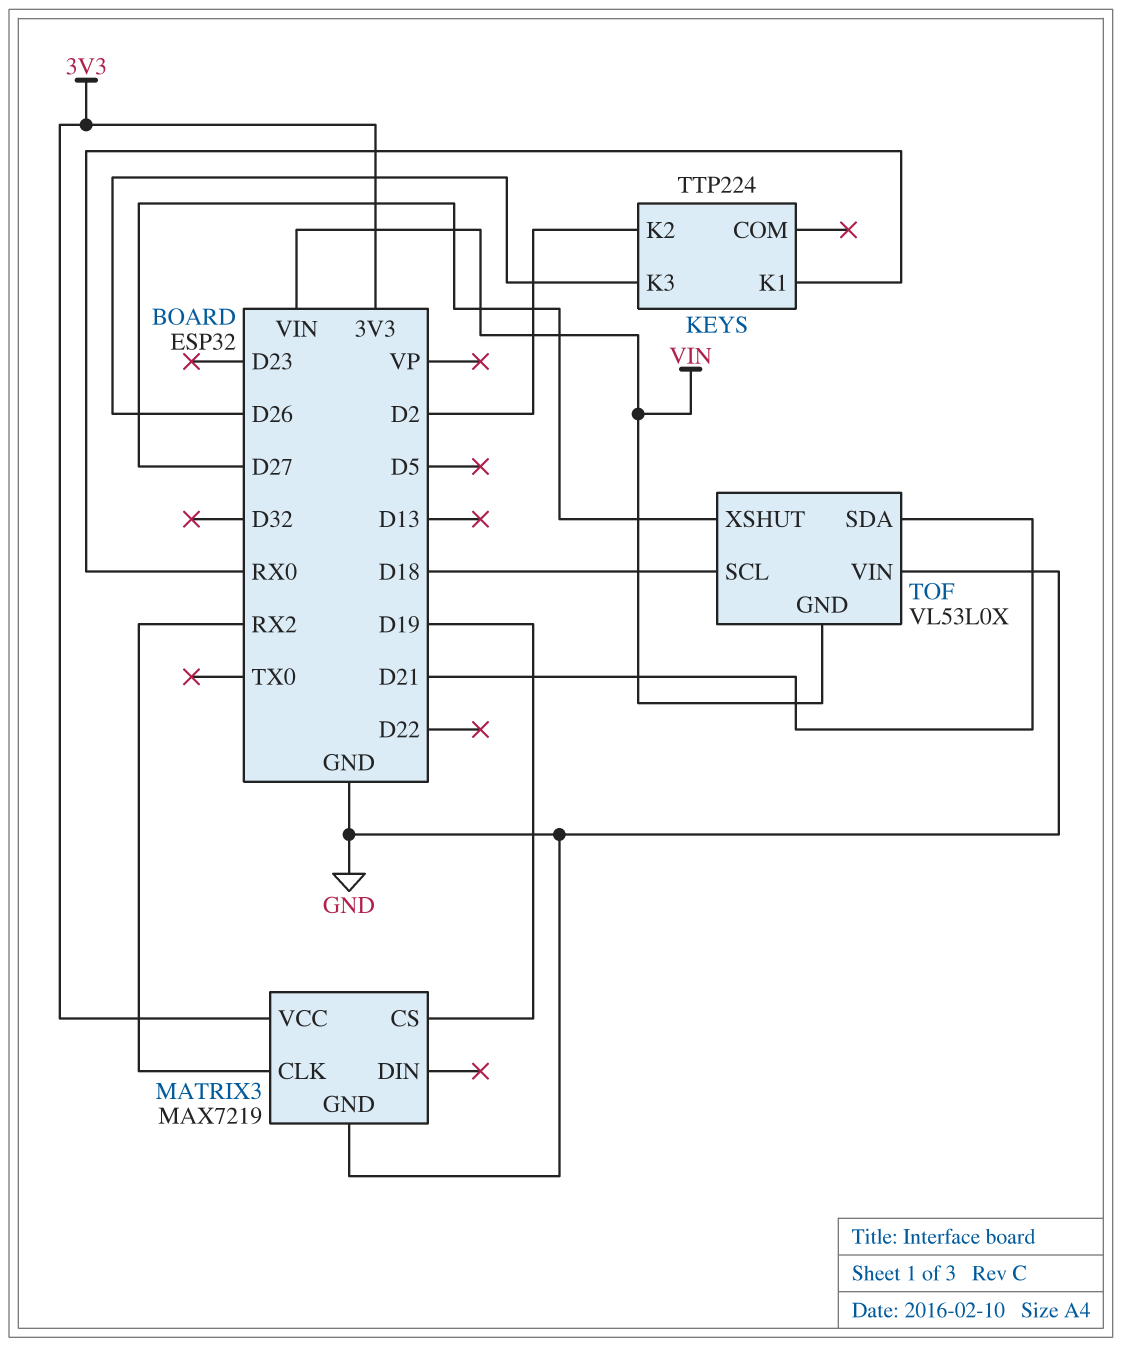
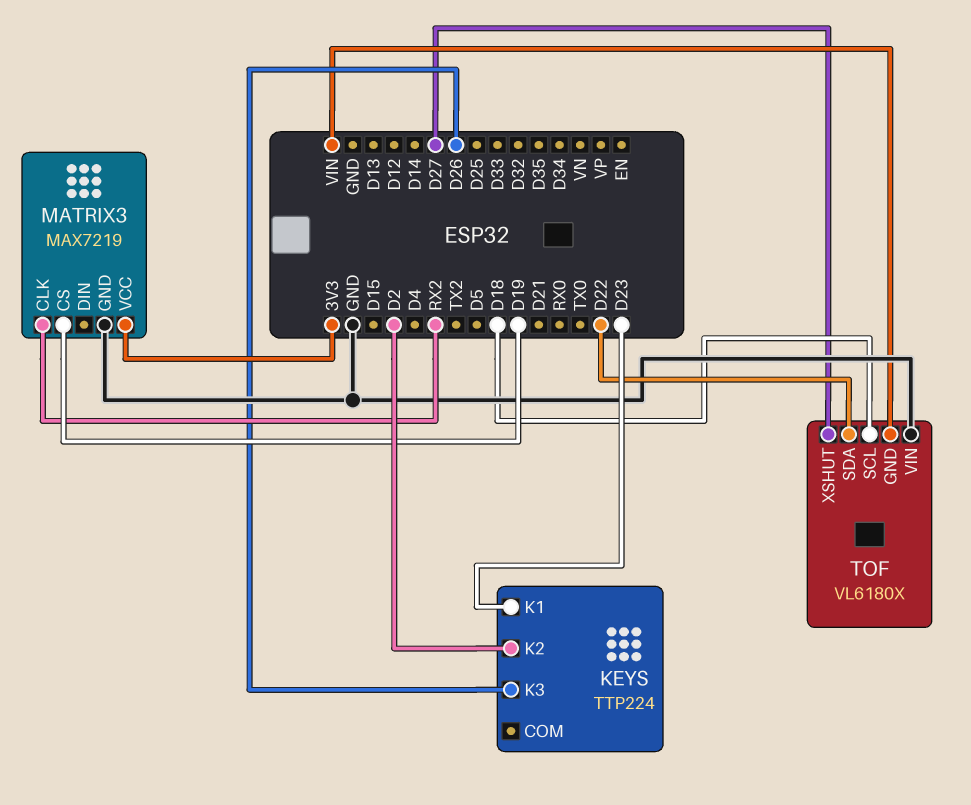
KEYS pin K1: RX0 -> D23
TOF: VL53L0X -> VL6180X
TOF pin SDA: D21 -> D22

